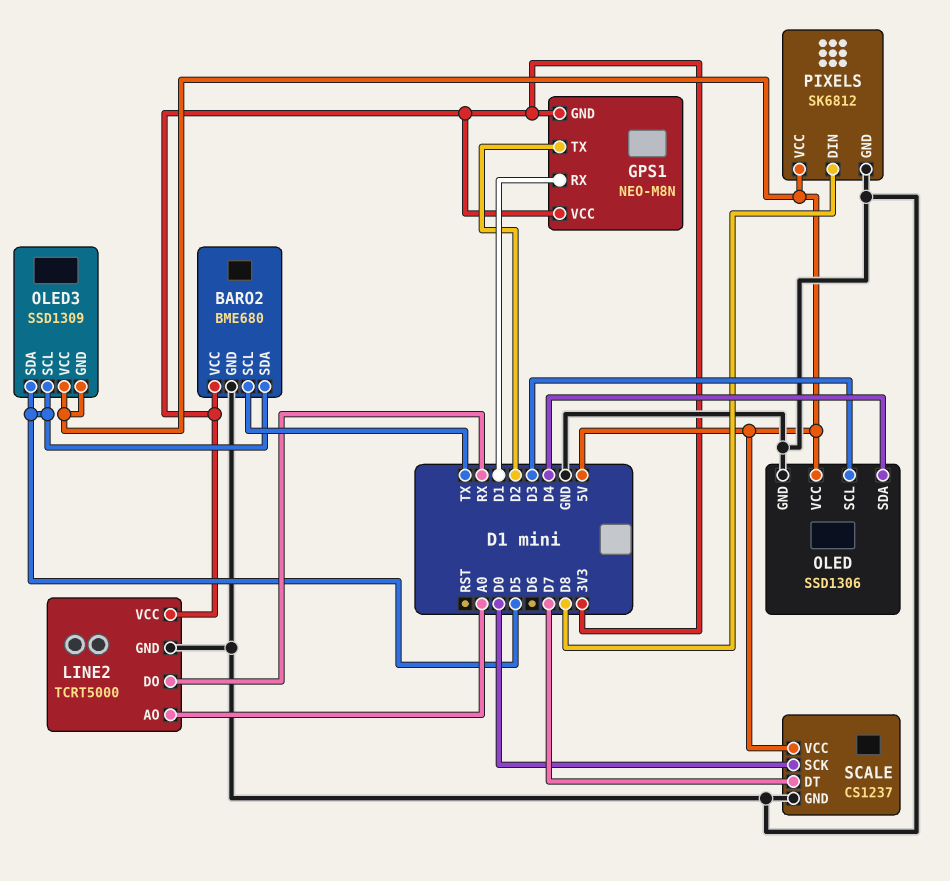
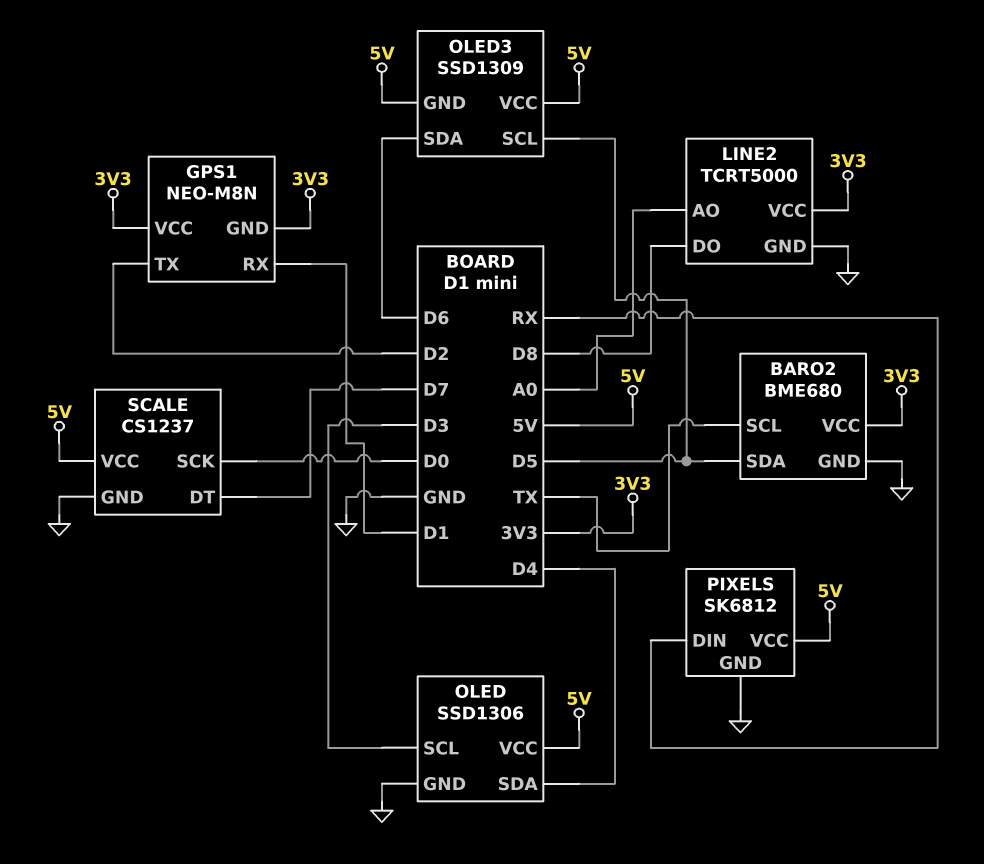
LINE2 pin DO: RX -> D8
OLED3 pin SDA: D5 -> D6
PIXELS pin DIN: D8 -> RX

